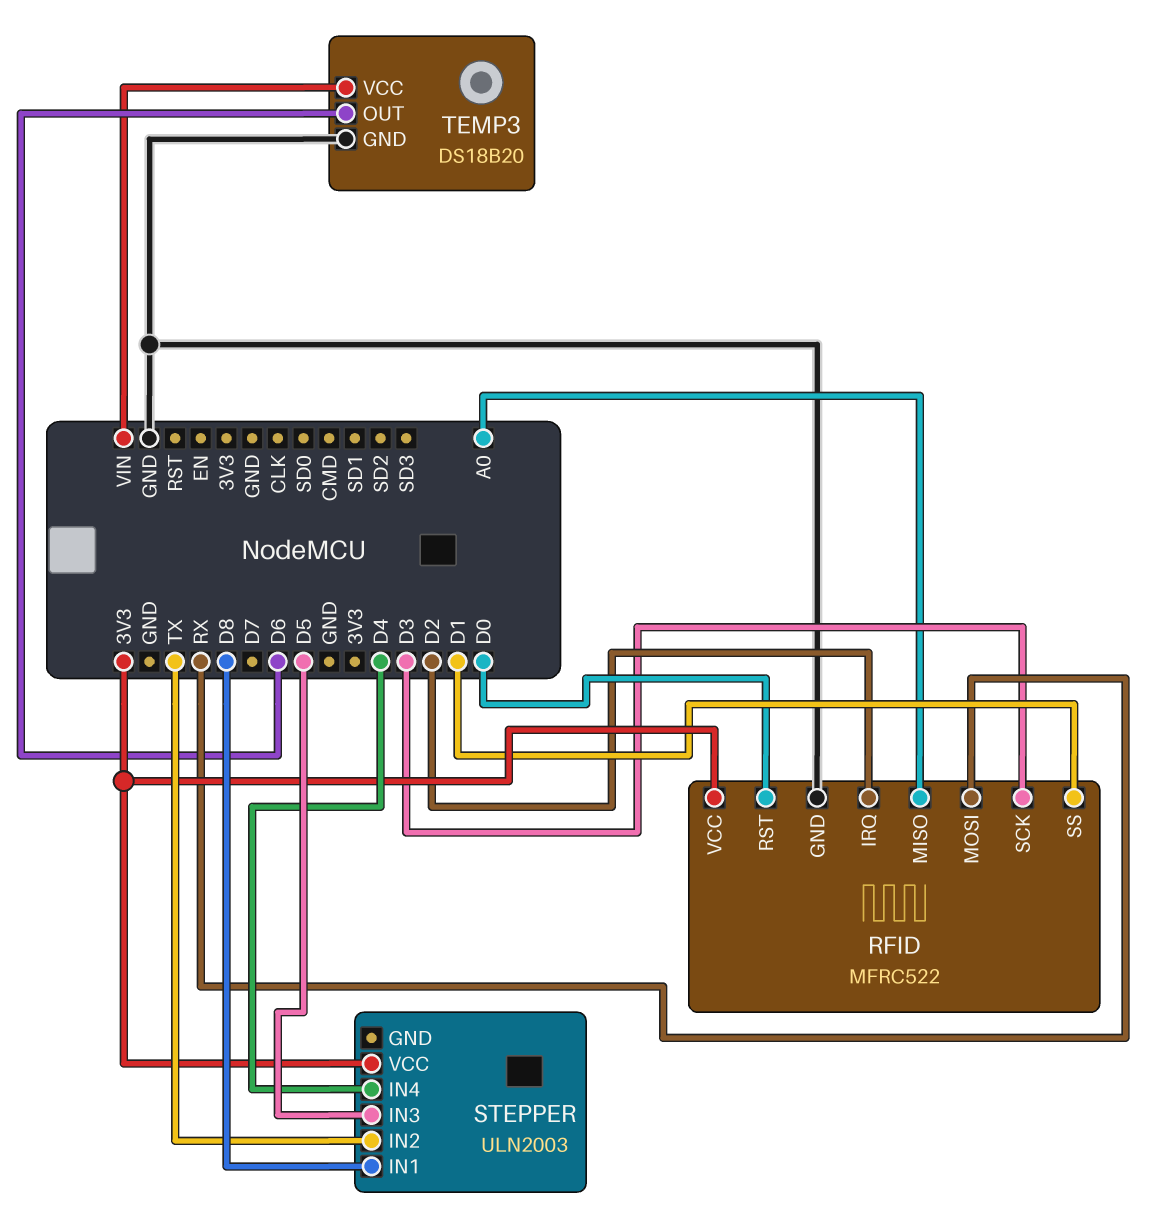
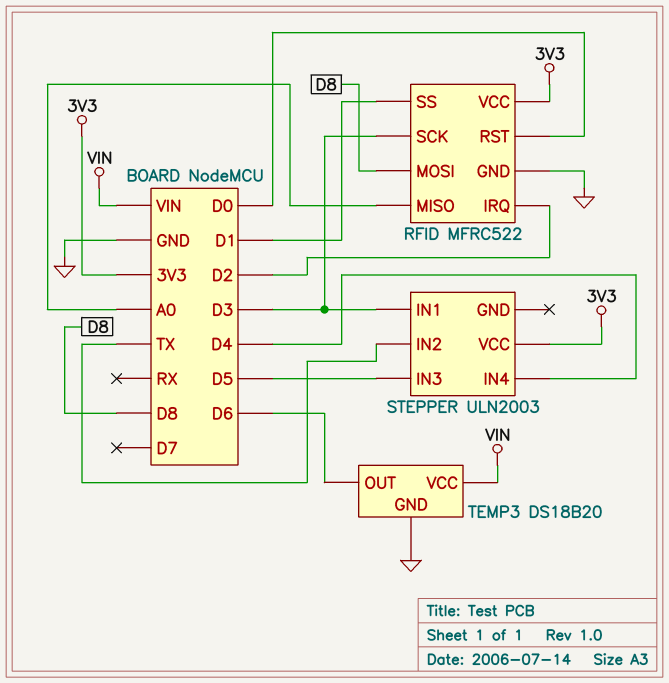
RFID pin MOSI: RX -> D8
STEPPER pin IN1: D8 -> D3

